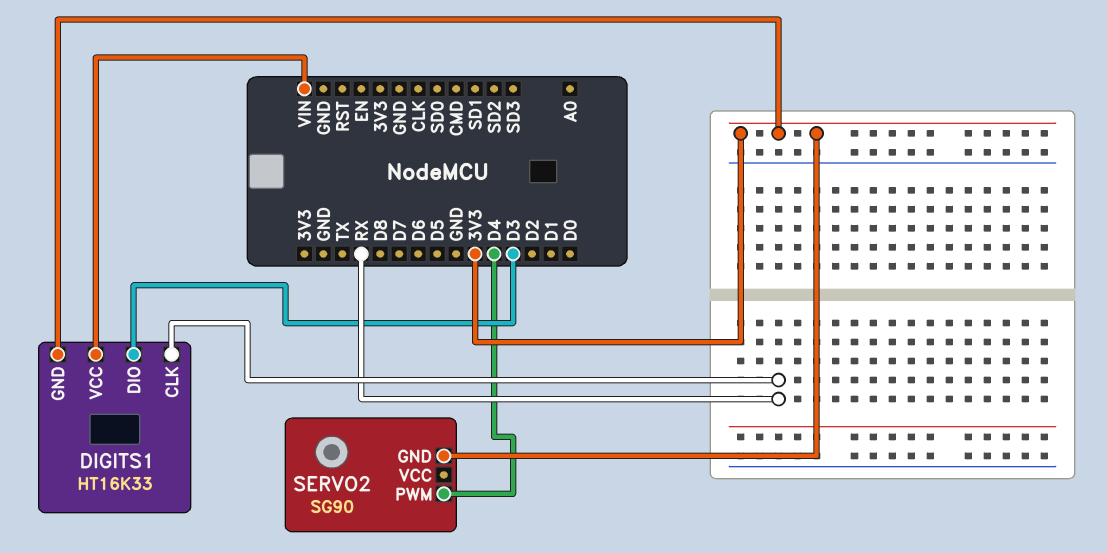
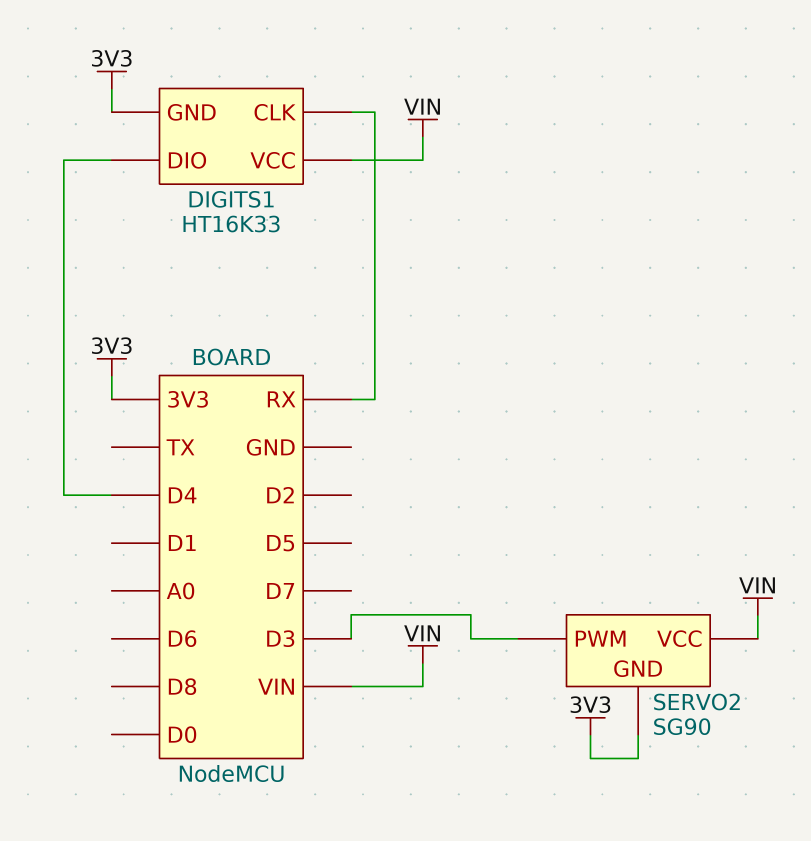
DIGITS1 pin DIO: D3 -> D4
SERVO2 pin PWM: D4 -> D3
SERVO2 pin VCC: none -> VIN

